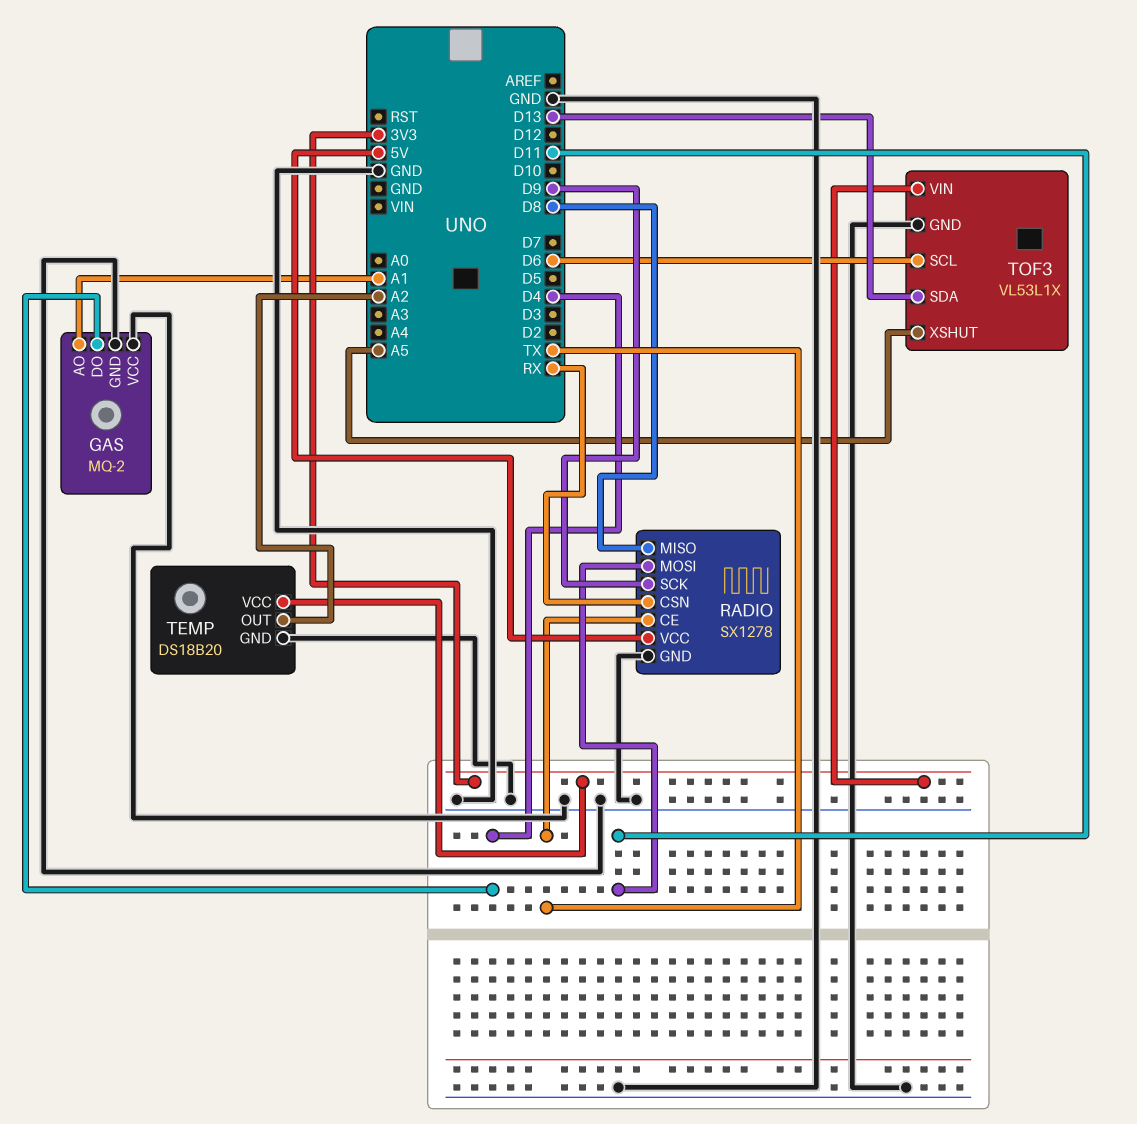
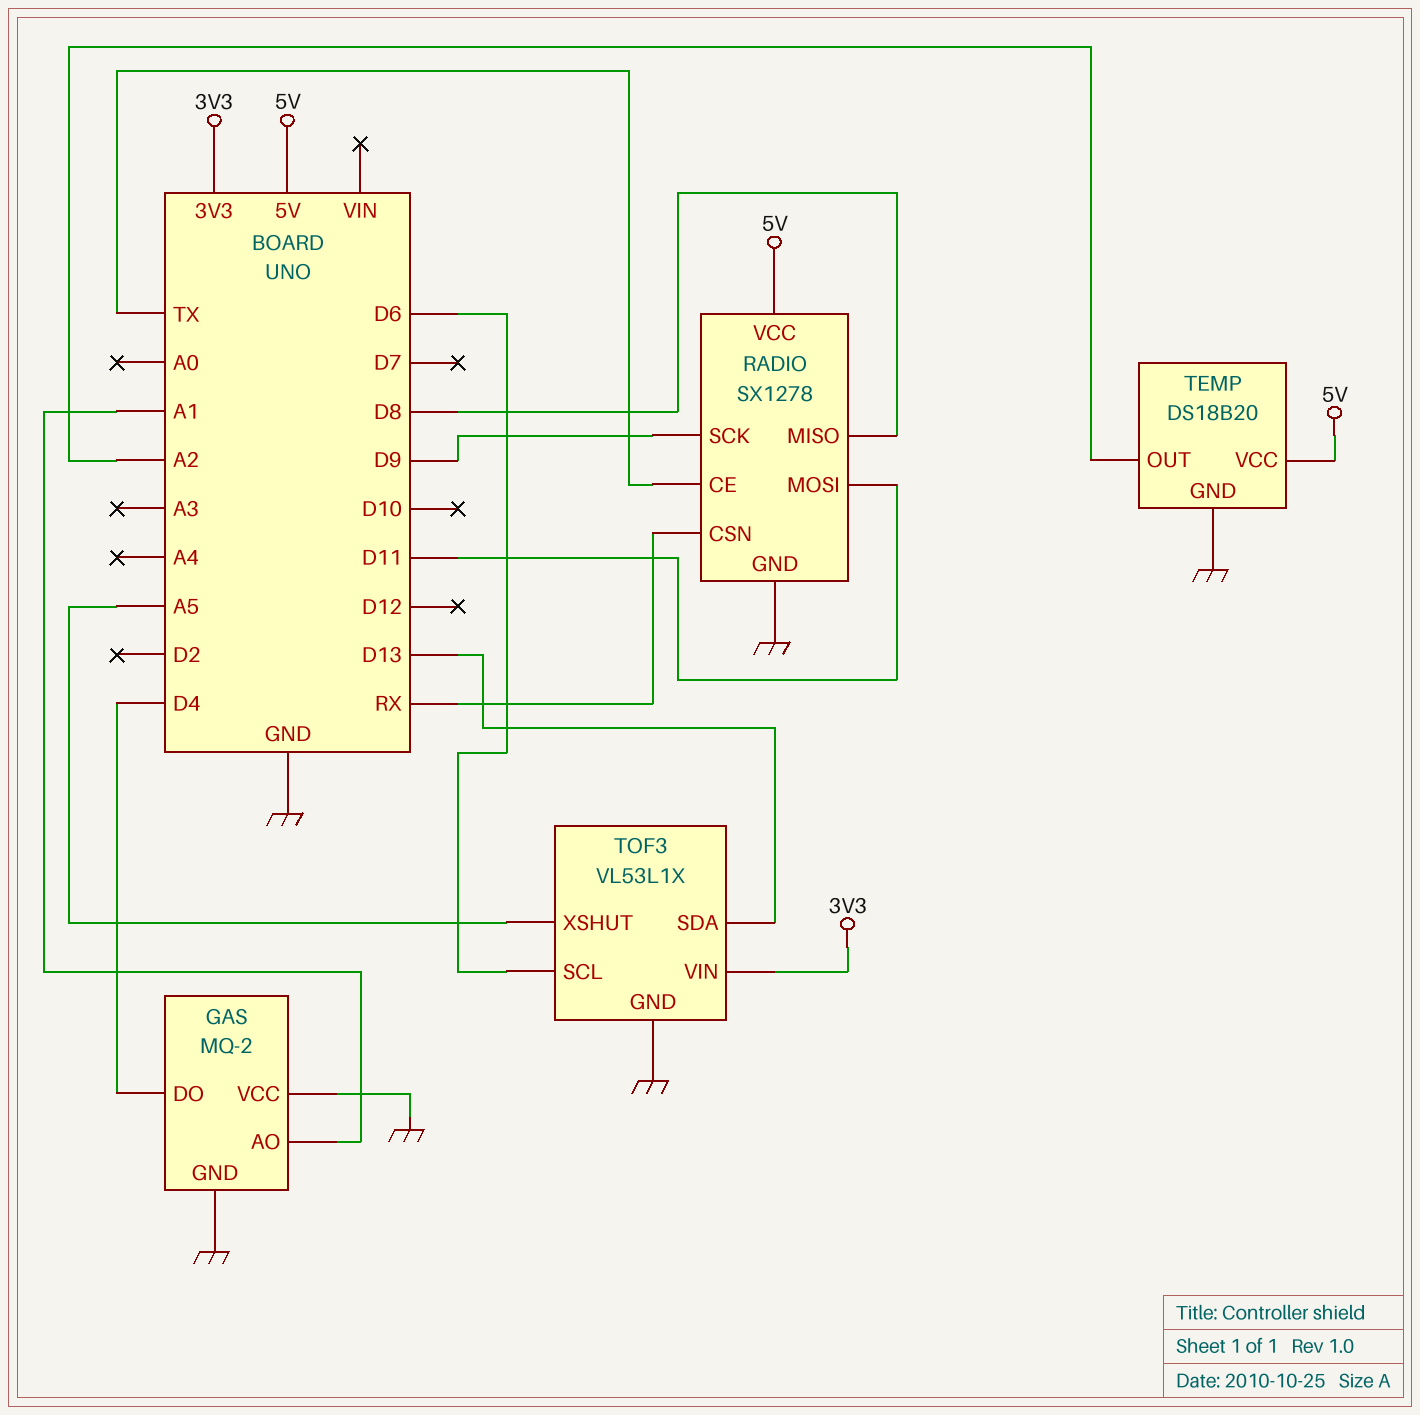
TEMP pin VCC: 3V3 -> 5V

